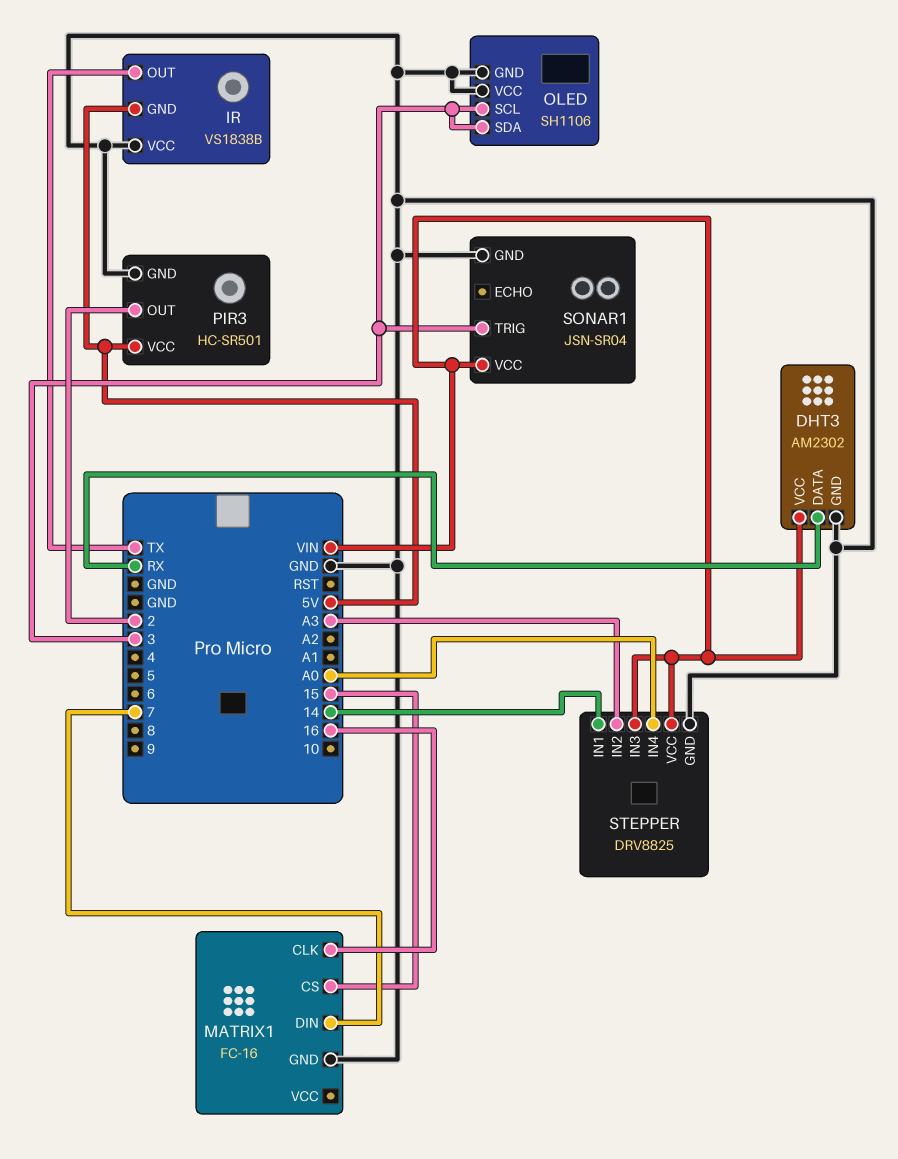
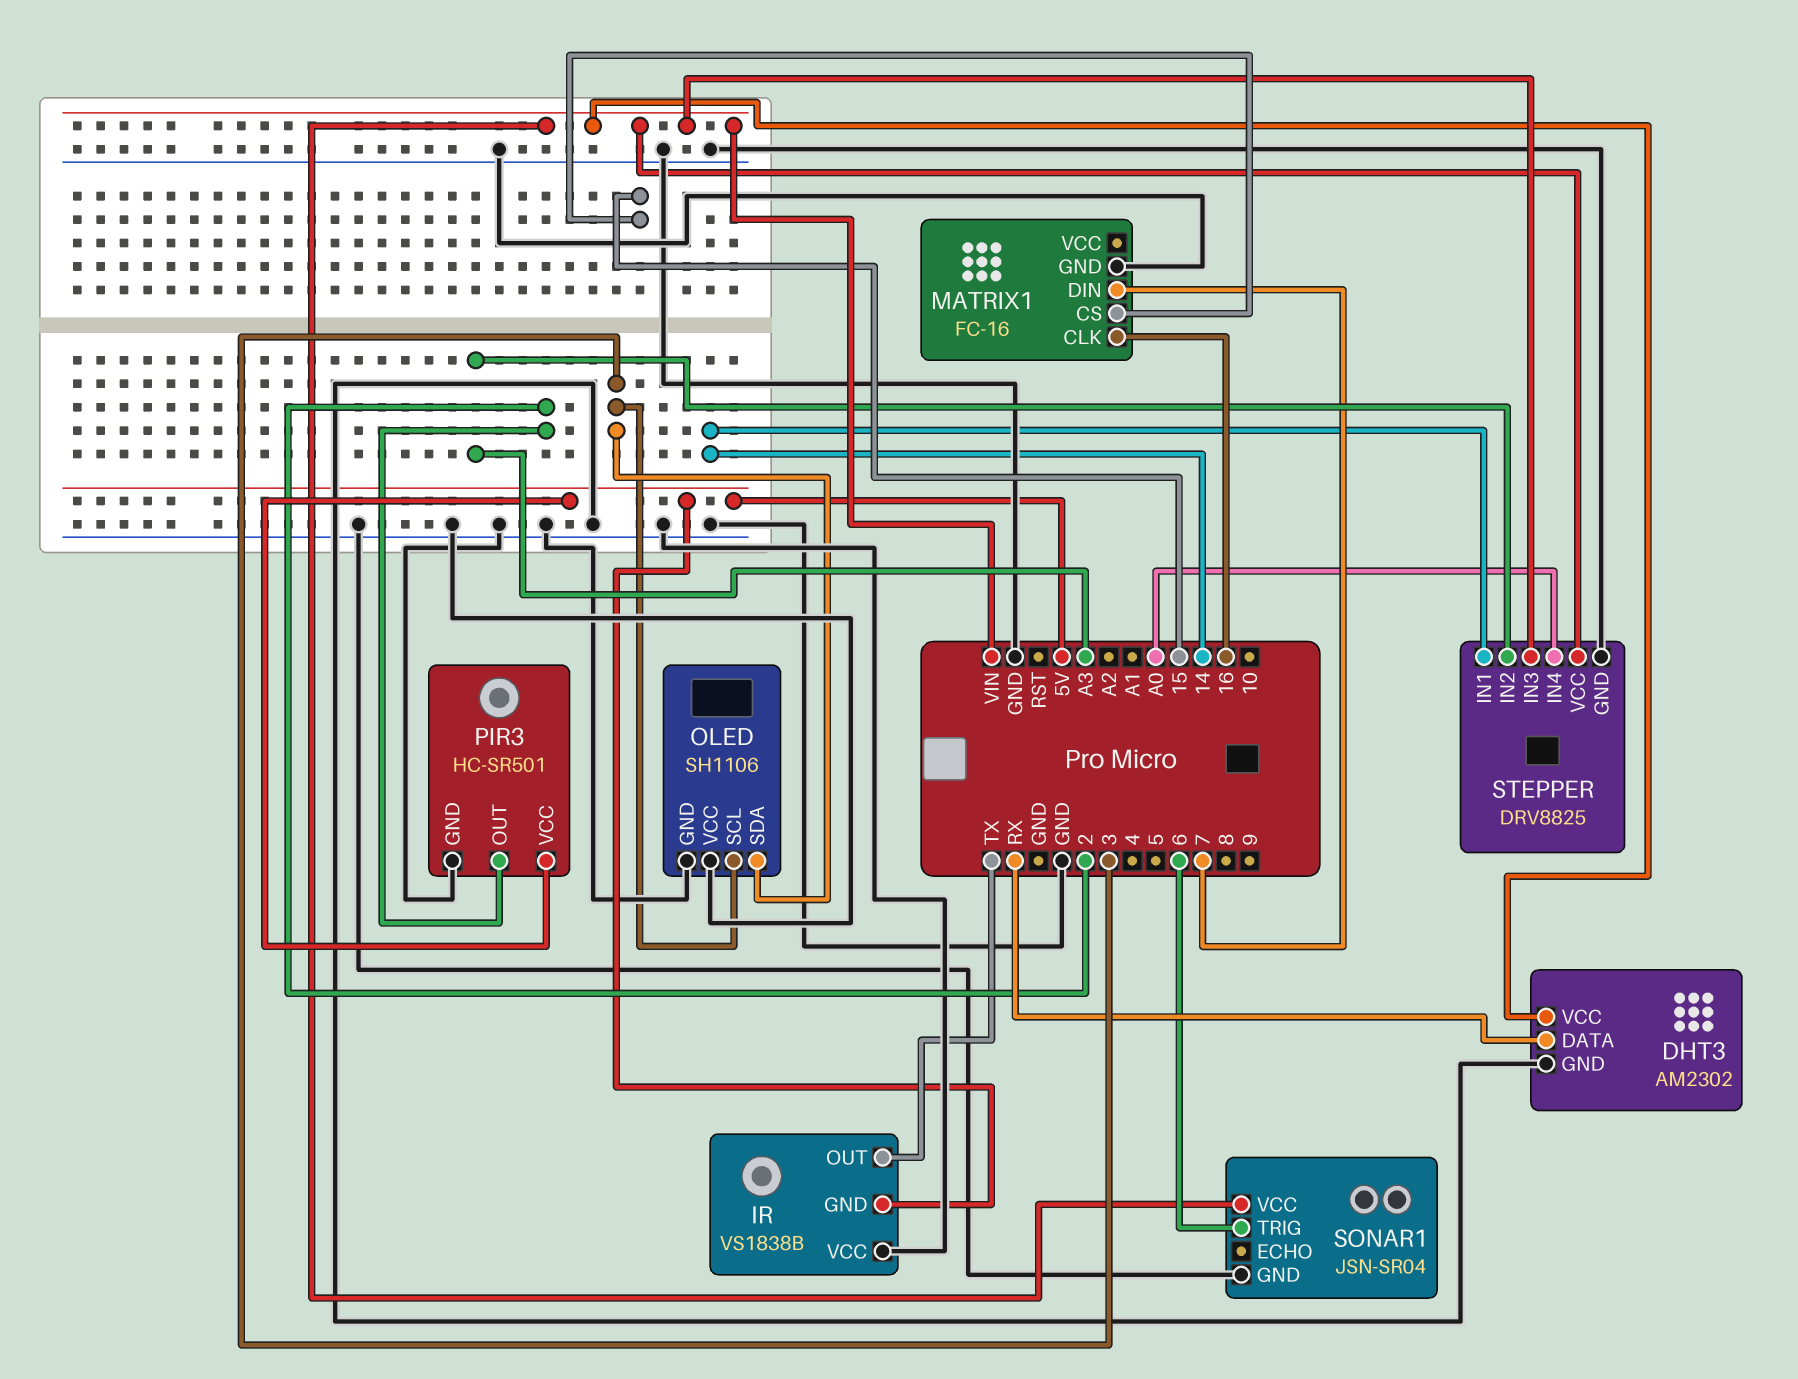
SONAR1 pin TRIG: 3 -> 6

